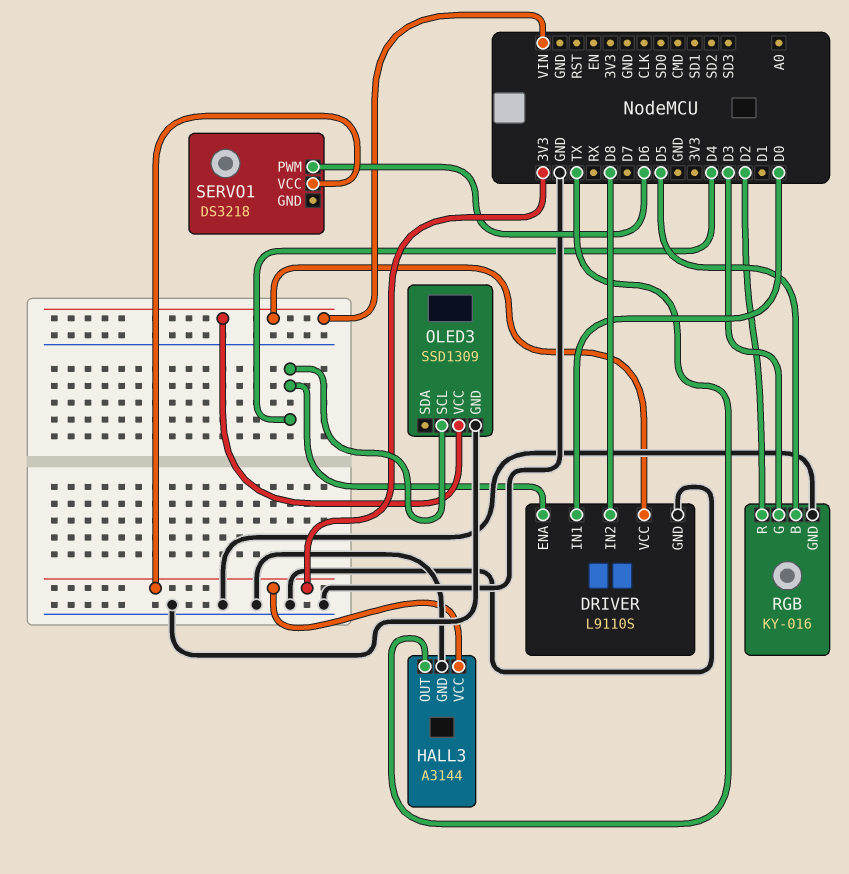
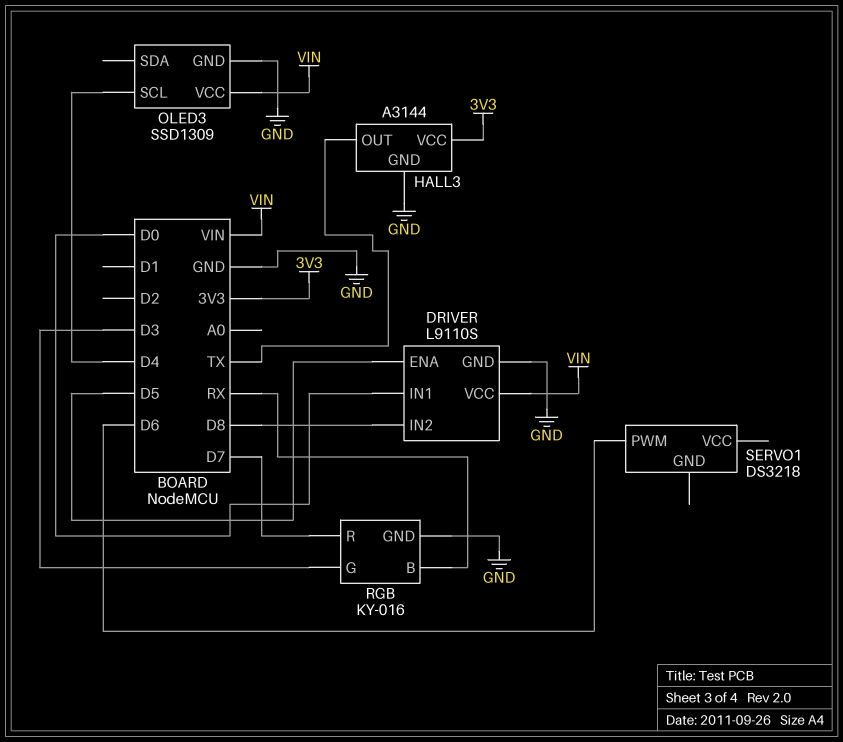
DRIVER pin ENA: D4 -> D5
RGB pin B: D5 -> RX
RGB pin R: D2 -> D7
SERVO1 pin VCC: 3V3 -> none

